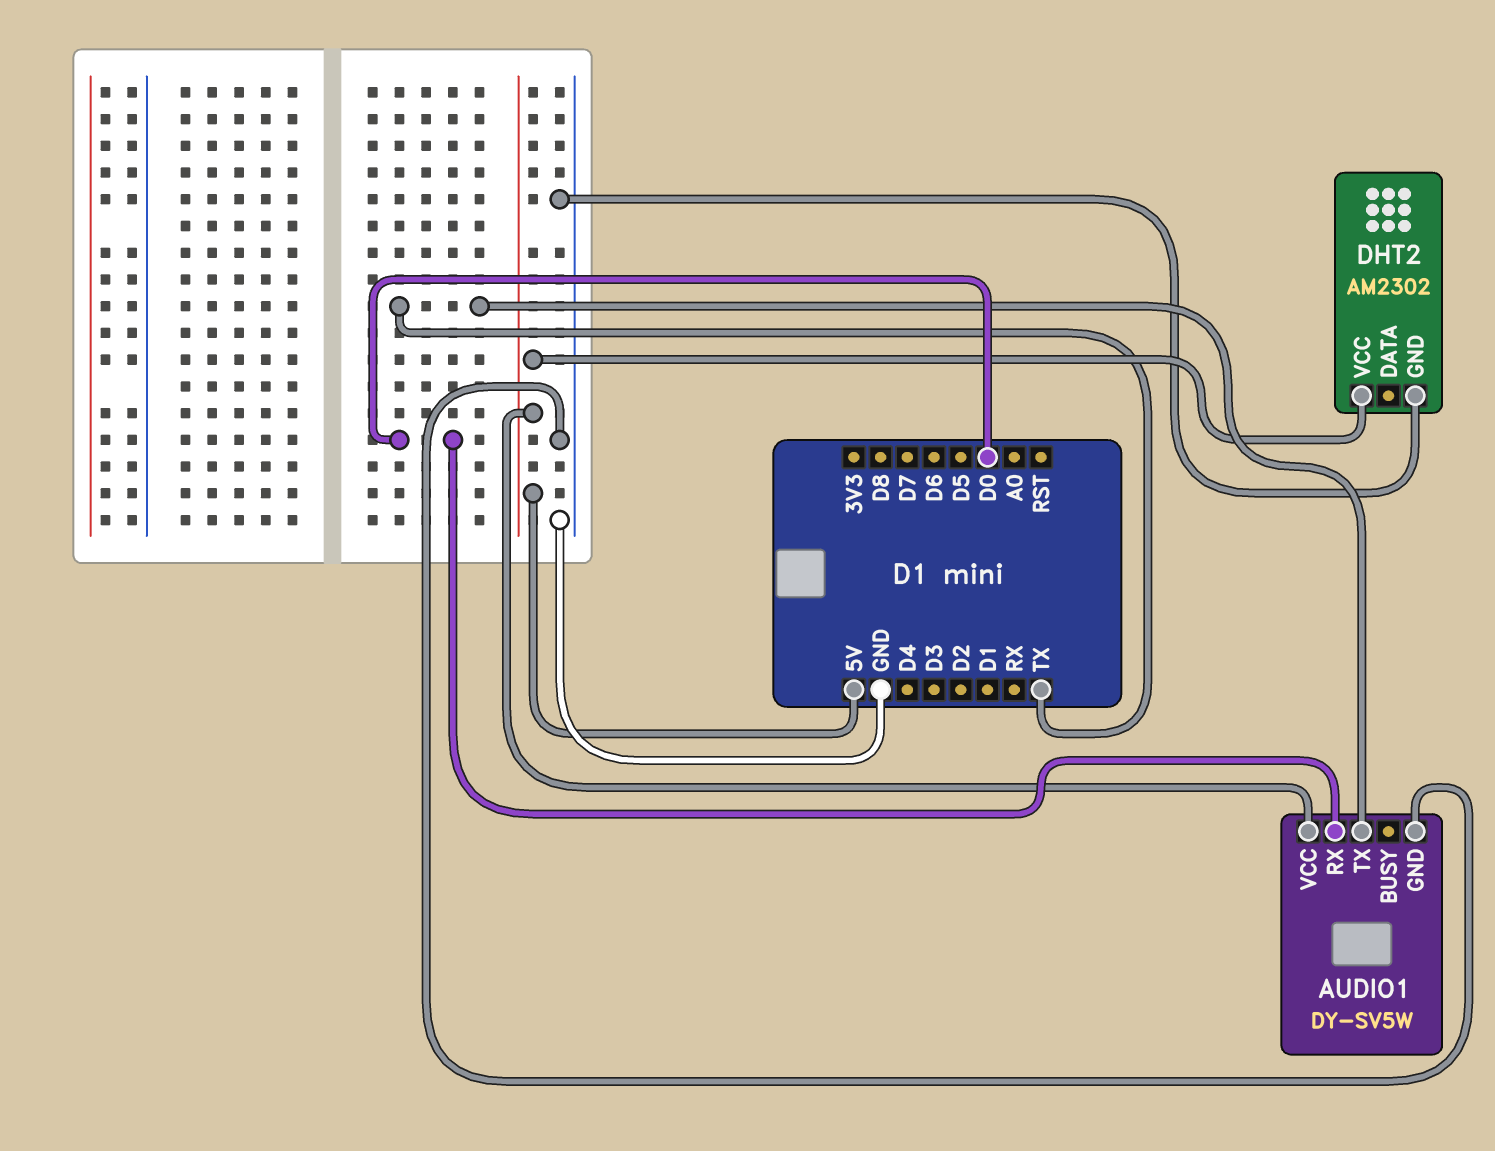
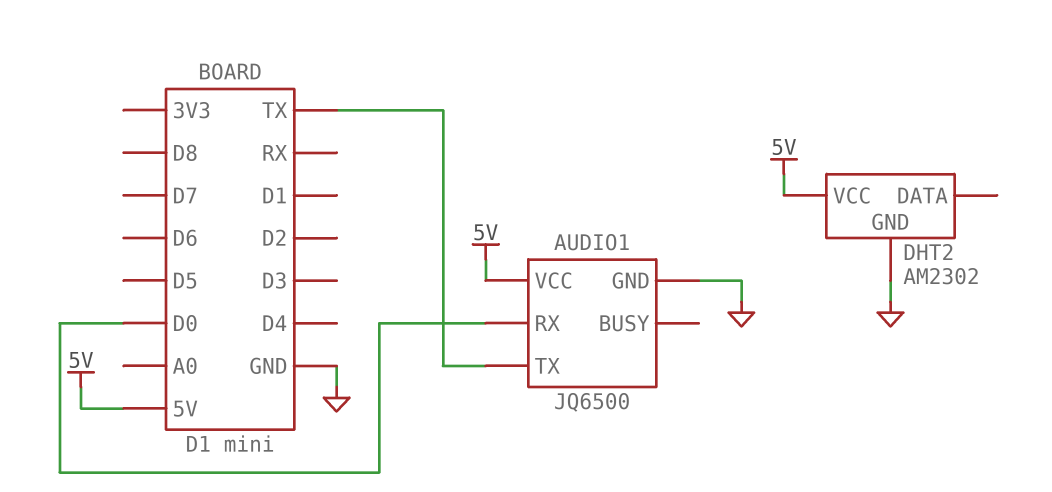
AUDIO1: DY-SV5W -> JQ6500

